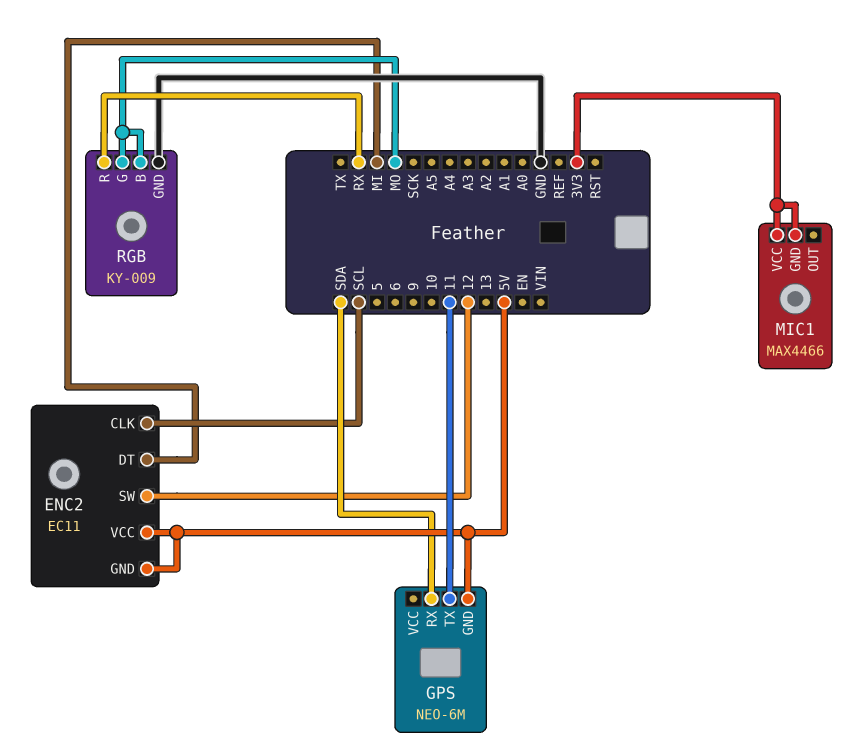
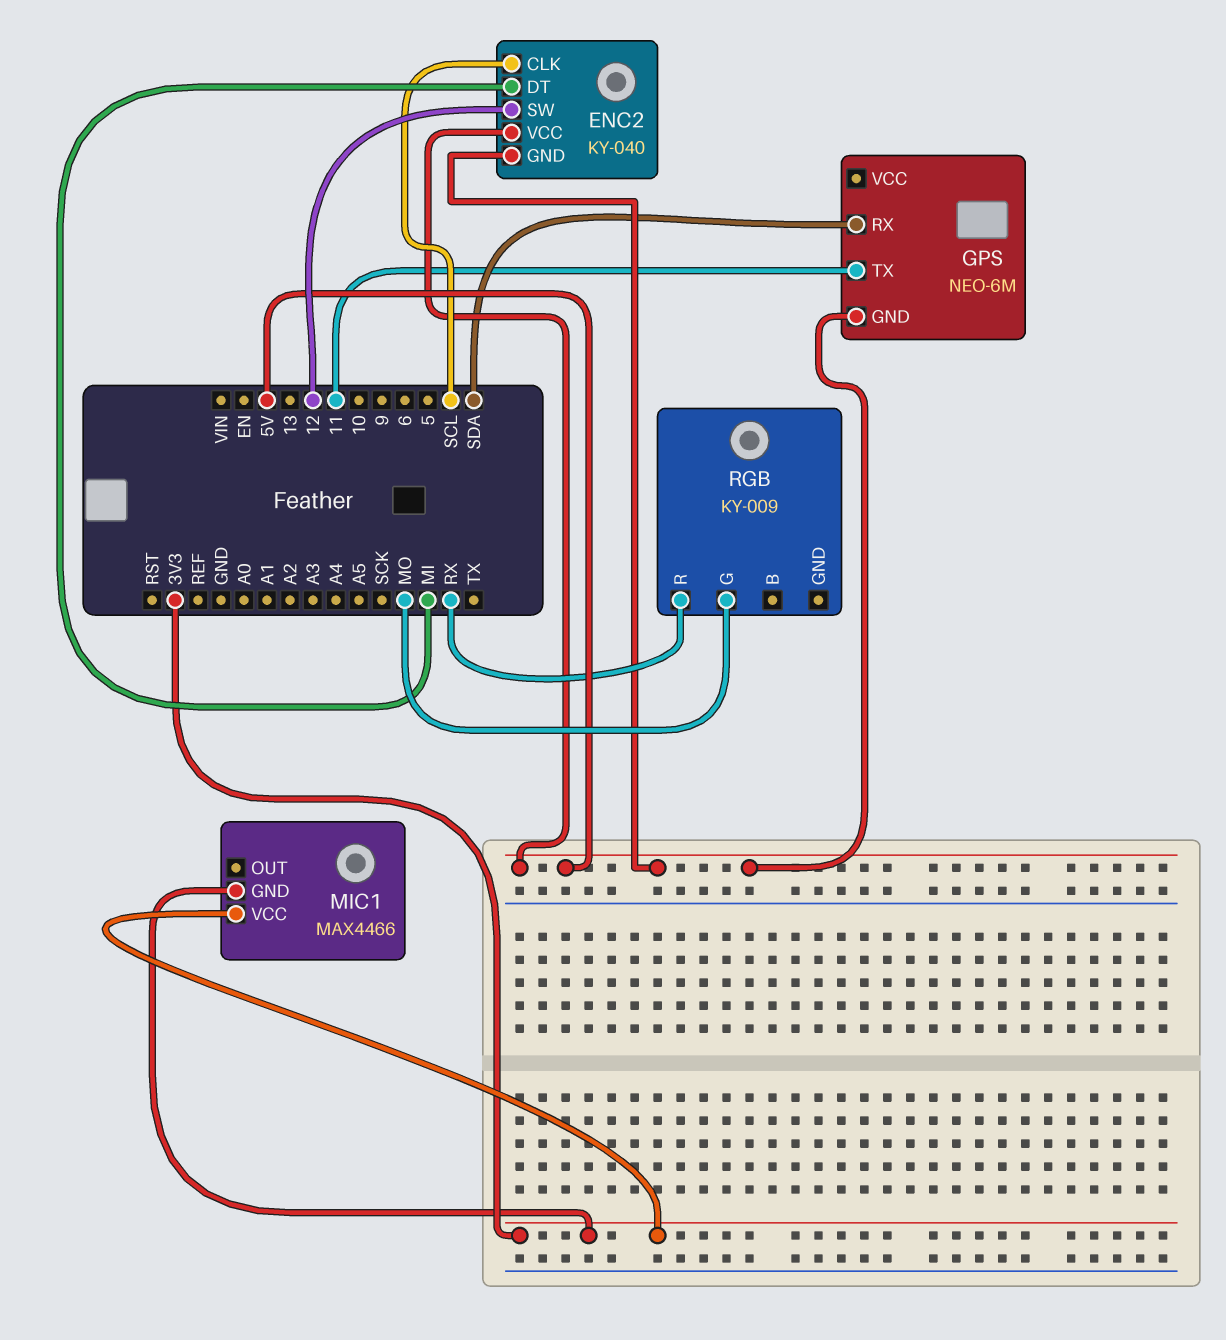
ENC2: EC11 -> KY-040
RGB pin B: MO -> none
RGB pin GND: GND -> none

